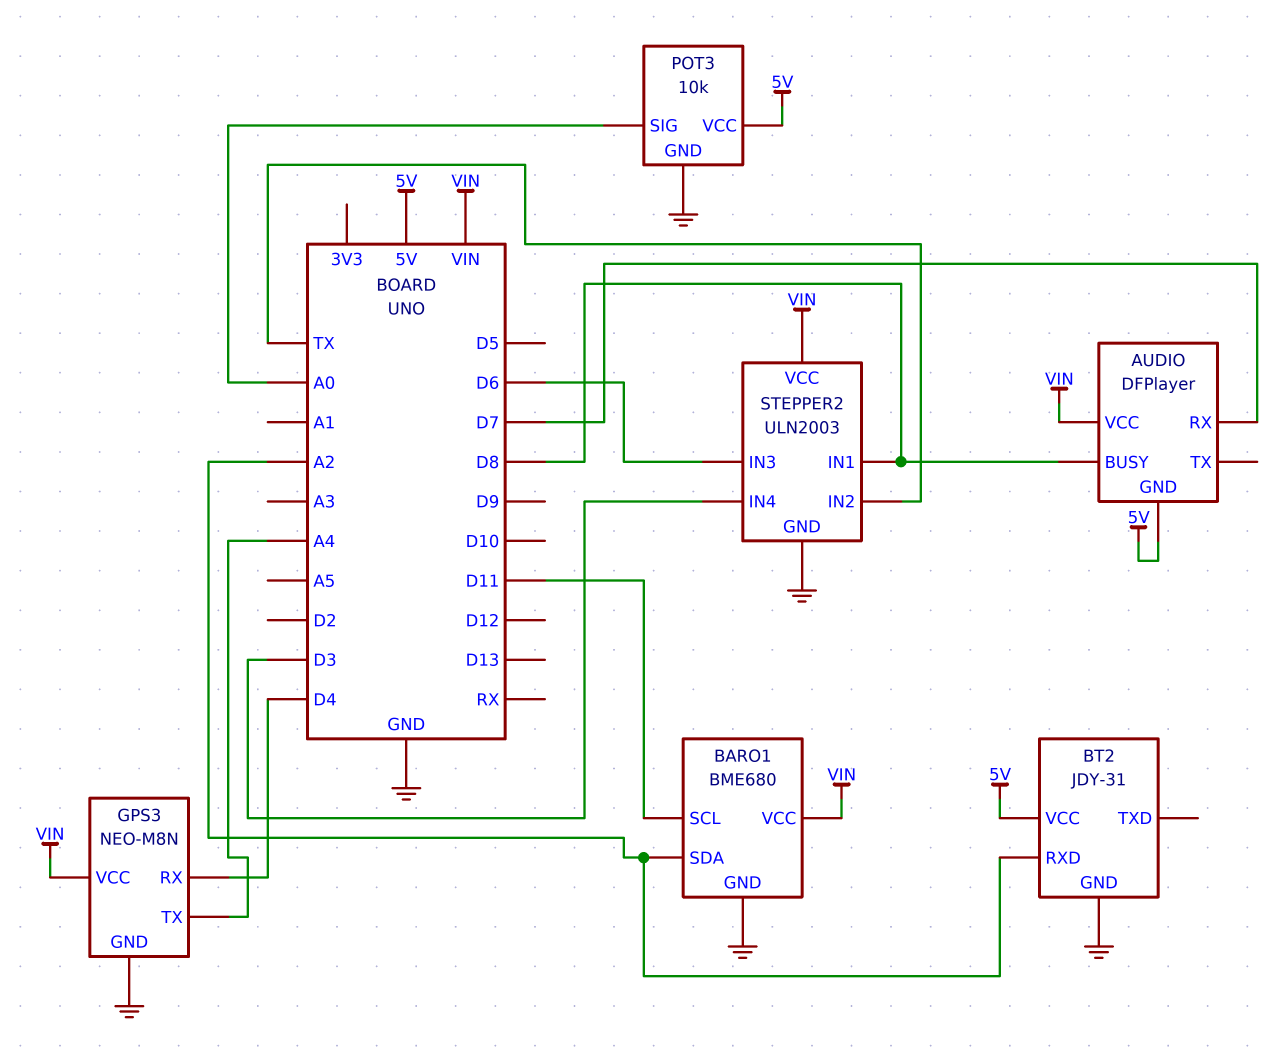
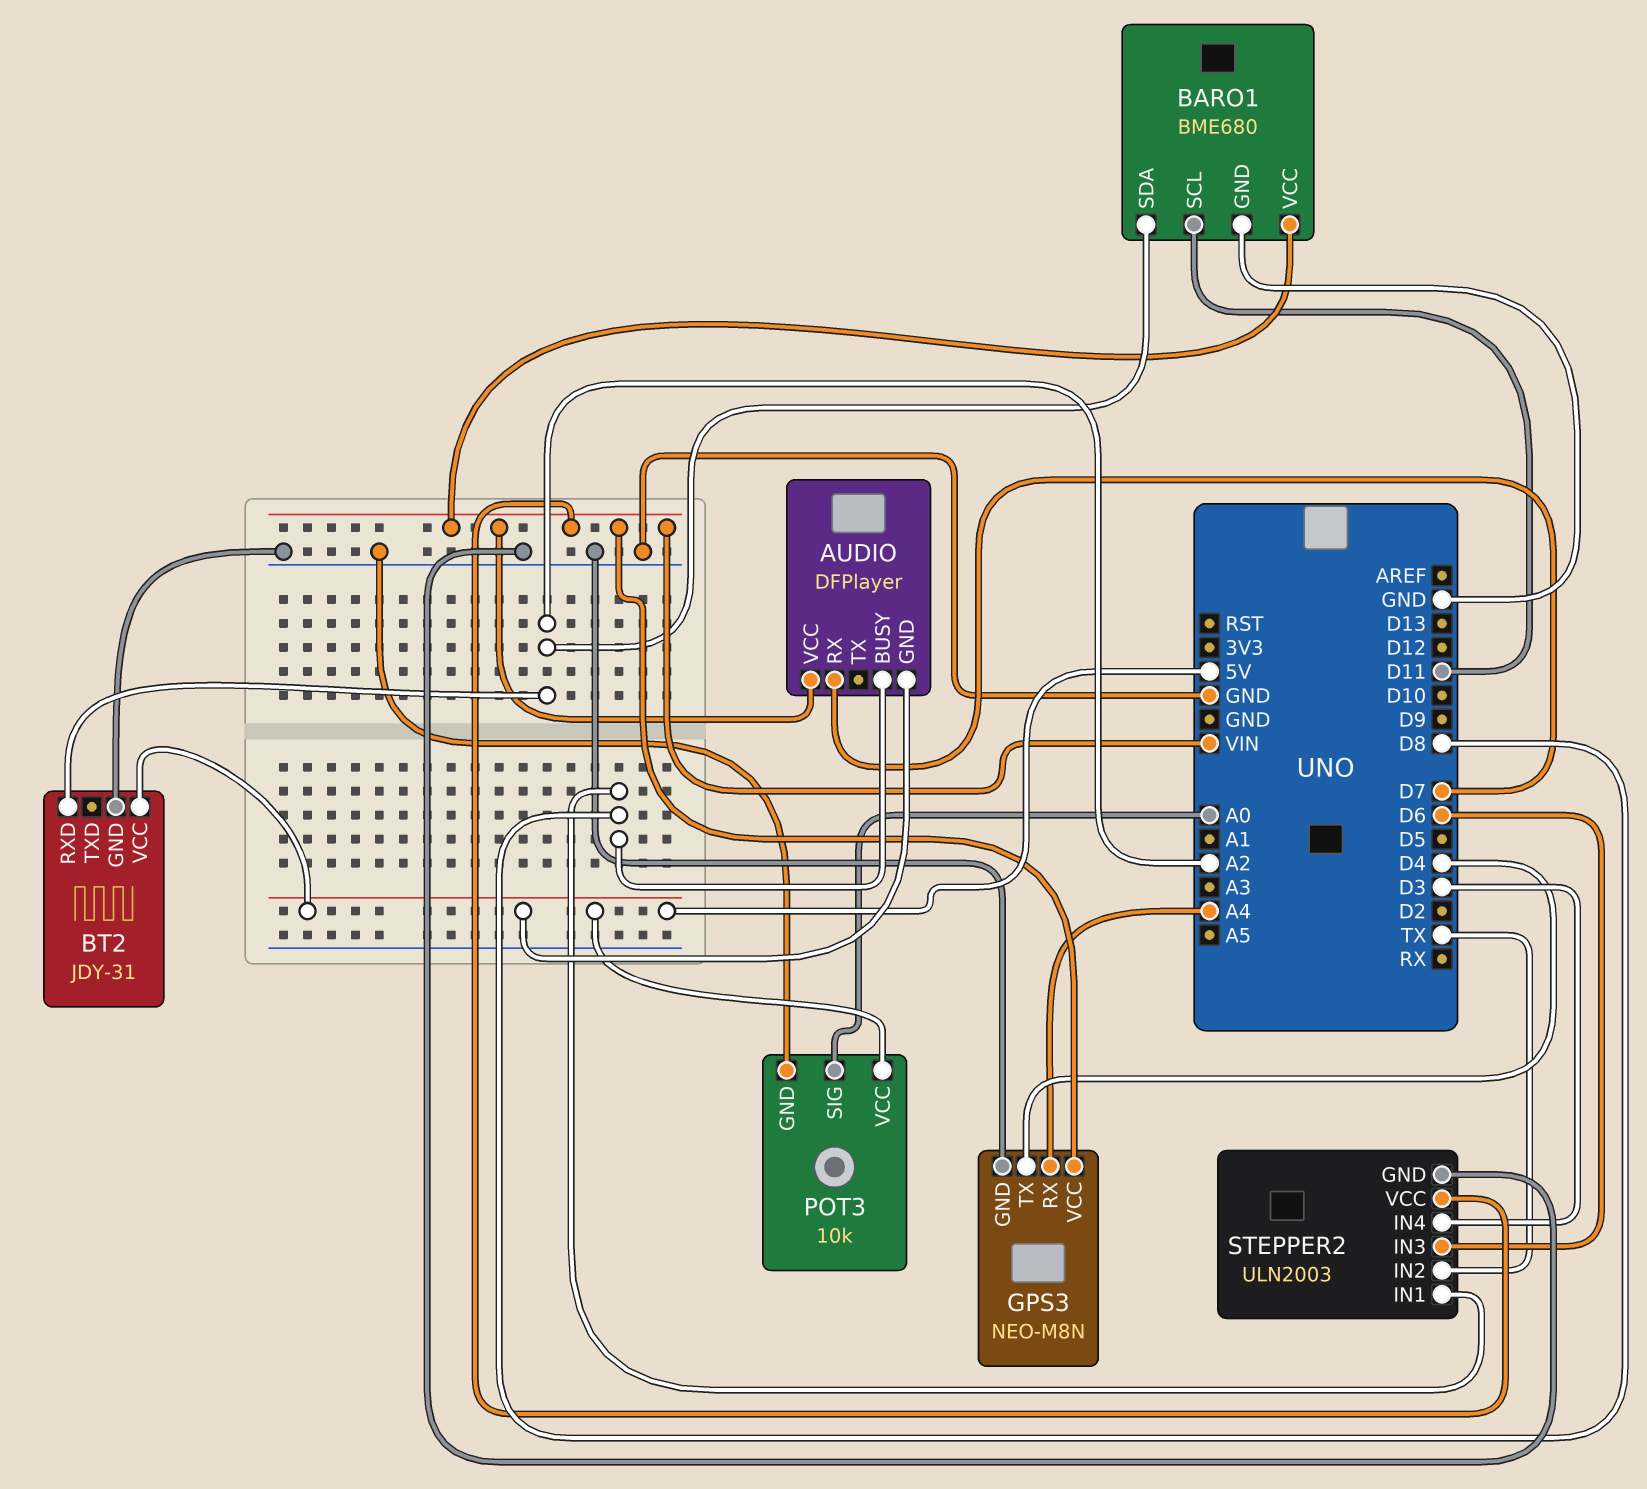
GPS3 pin RX: D4 -> A4
GPS3 pin TX: A4 -> D4

